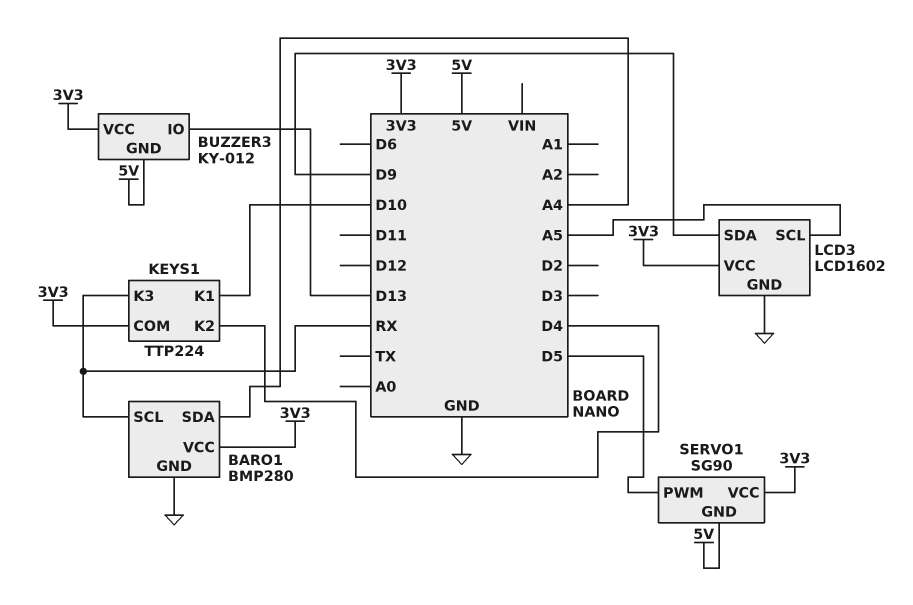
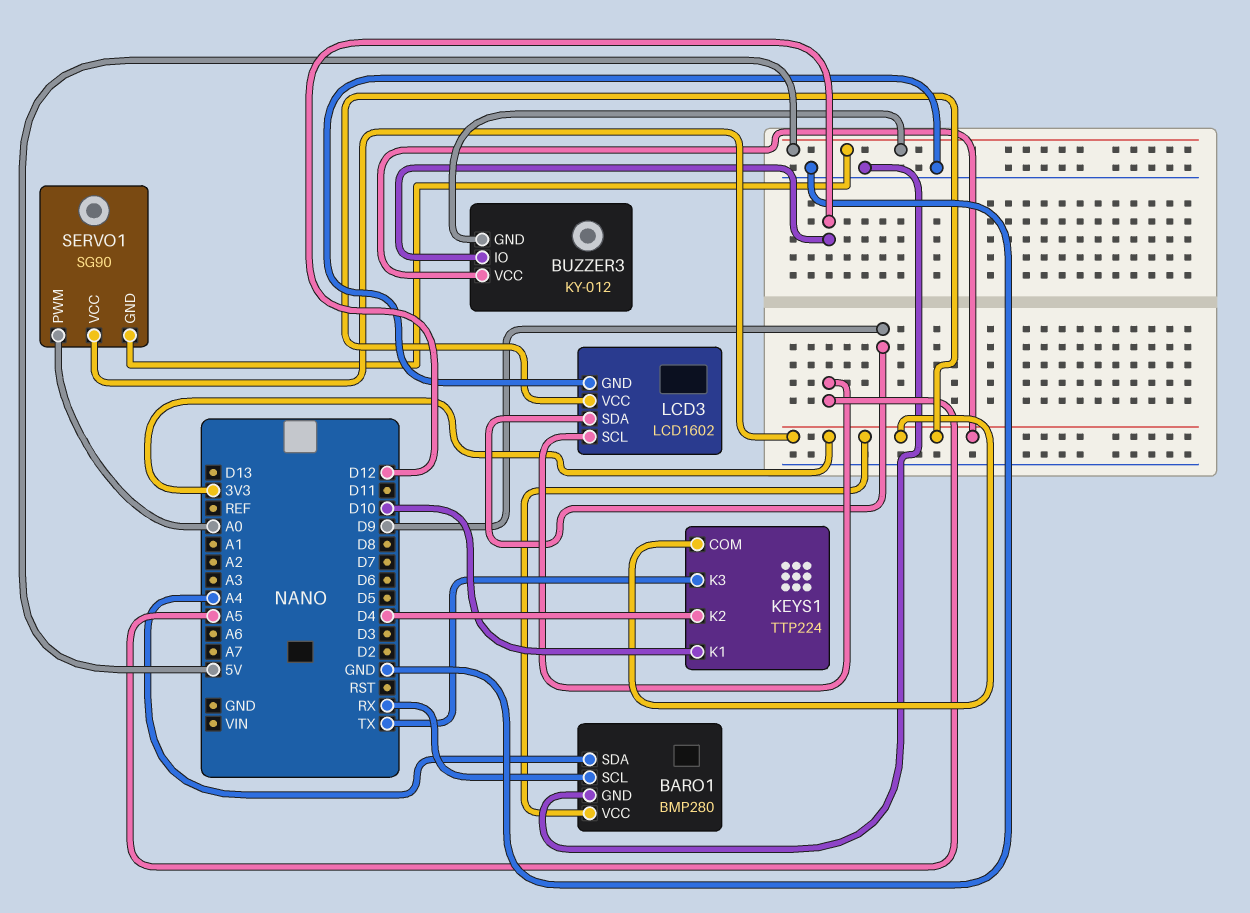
BUZZER3 pin IO: D13 -> D12
KEYS1 pin K3: RX -> TX
SERVO1 pin PWM: D5 -> A0

